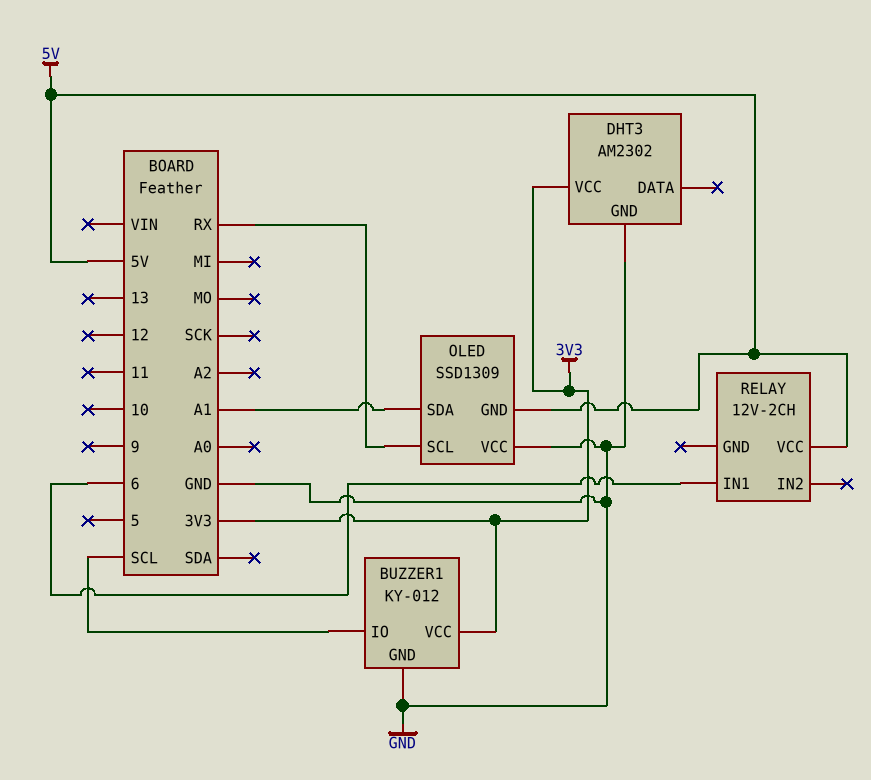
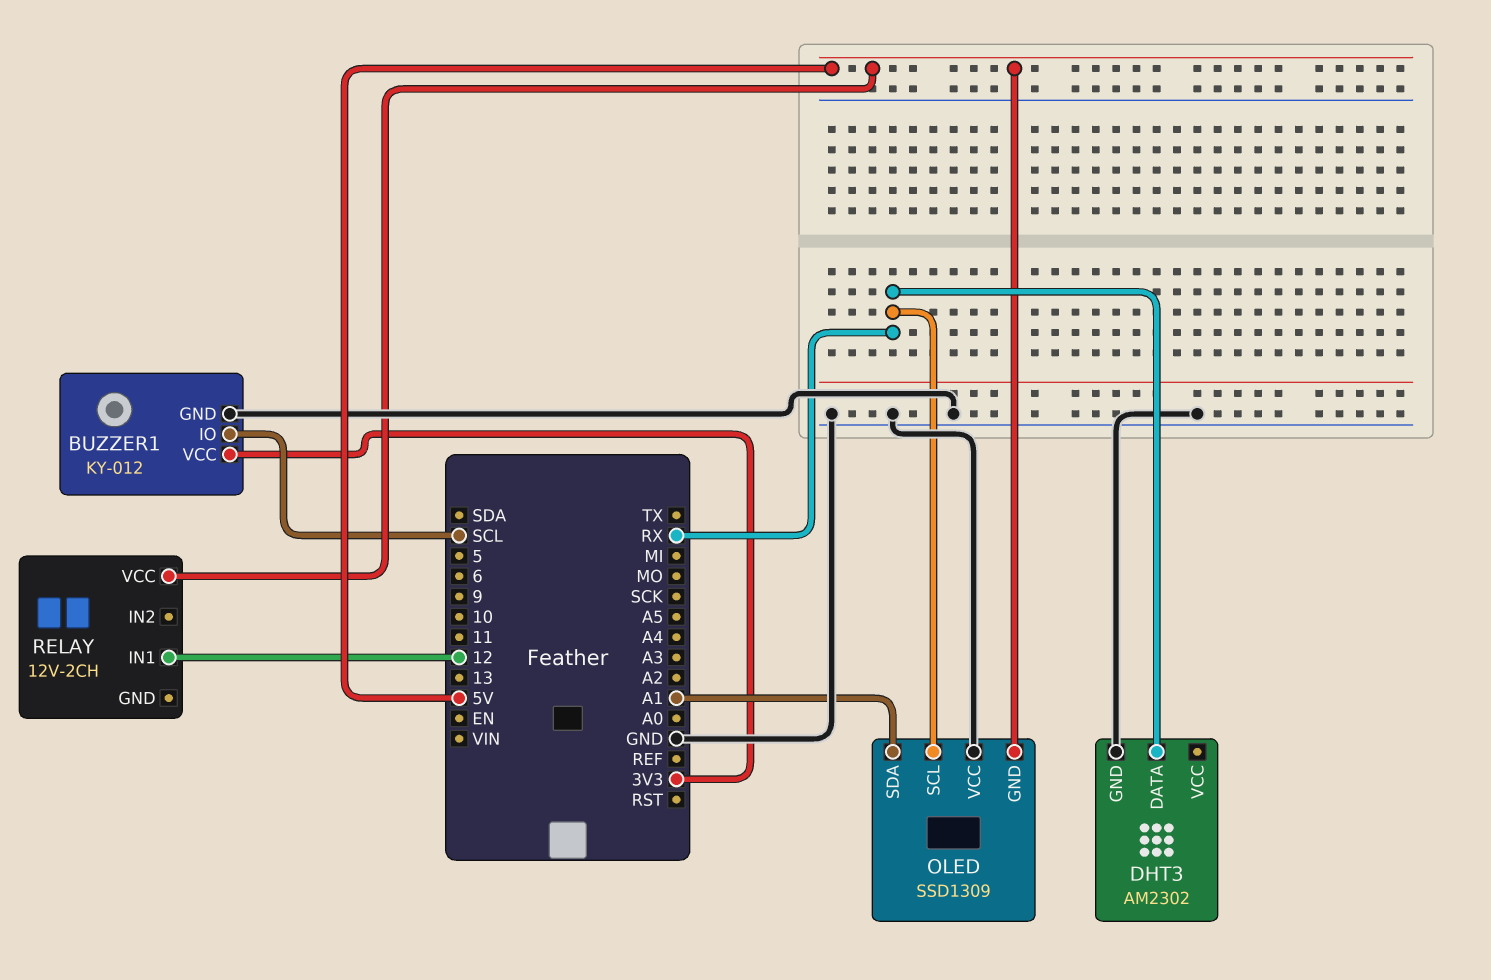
DHT3 pin DATA: none -> RX
DHT3 pin VCC: 3V3 -> none
RELAY pin IN1: 6 -> 12

